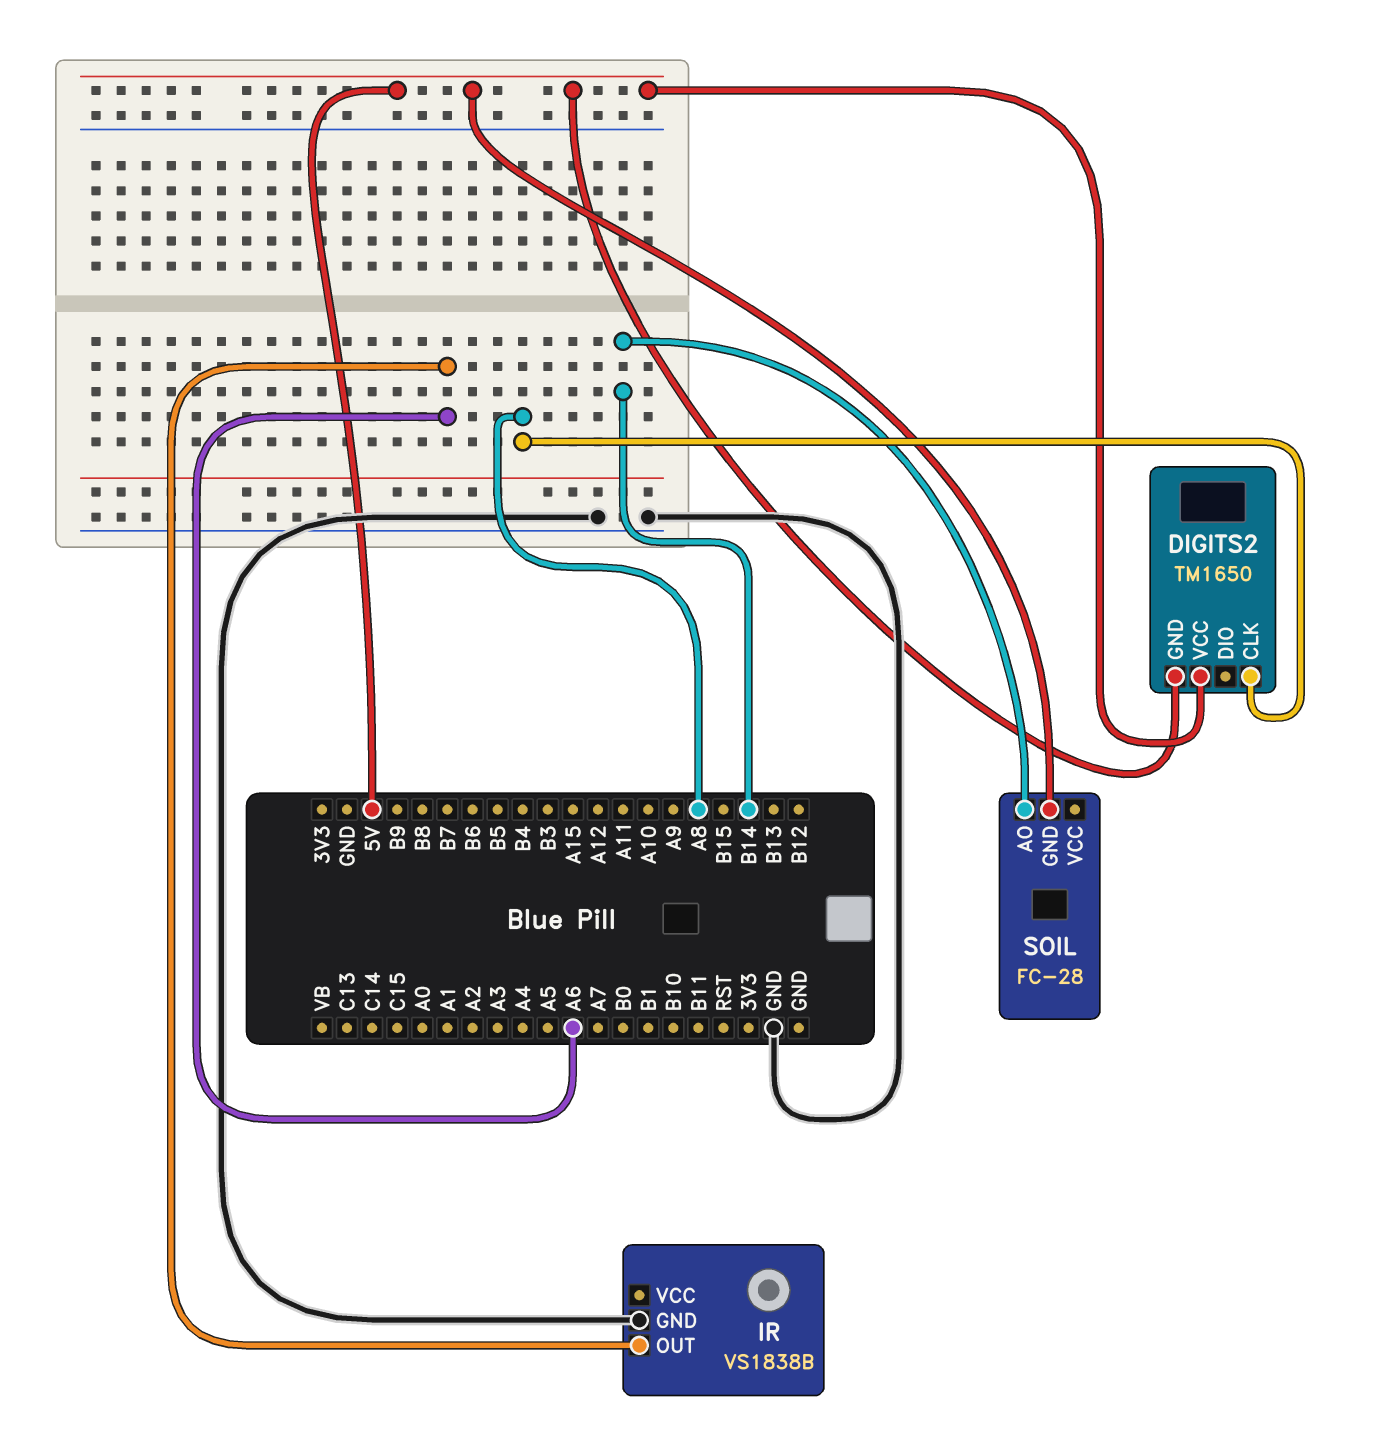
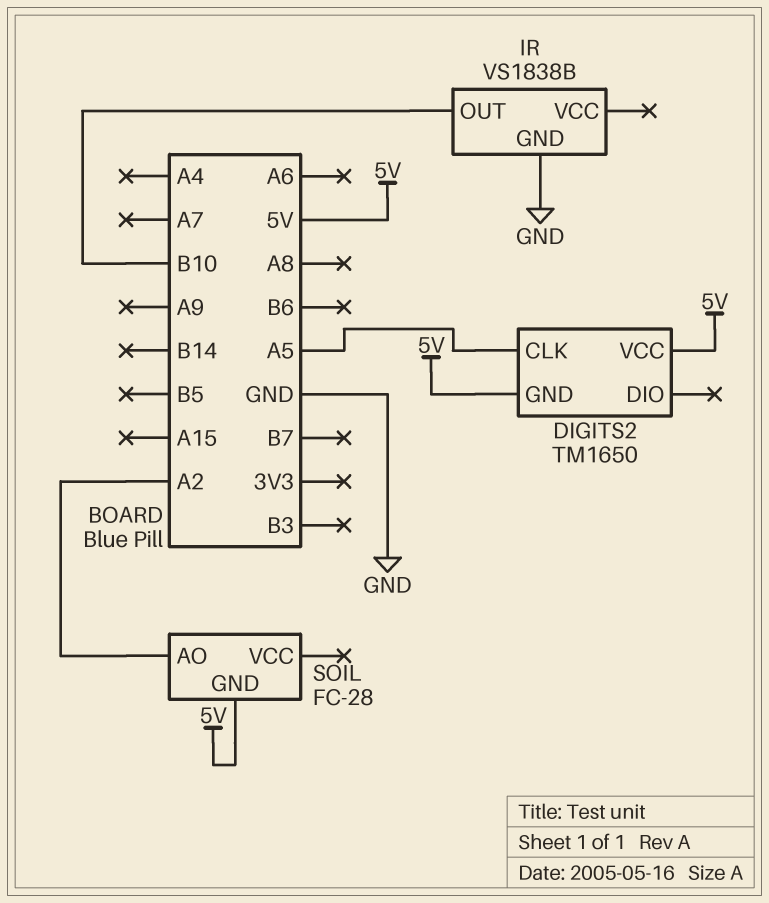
DIGITS2 pin CLK: A8 -> A5
IR pin OUT: A6 -> B10
SOIL pin AO: B14 -> A2

